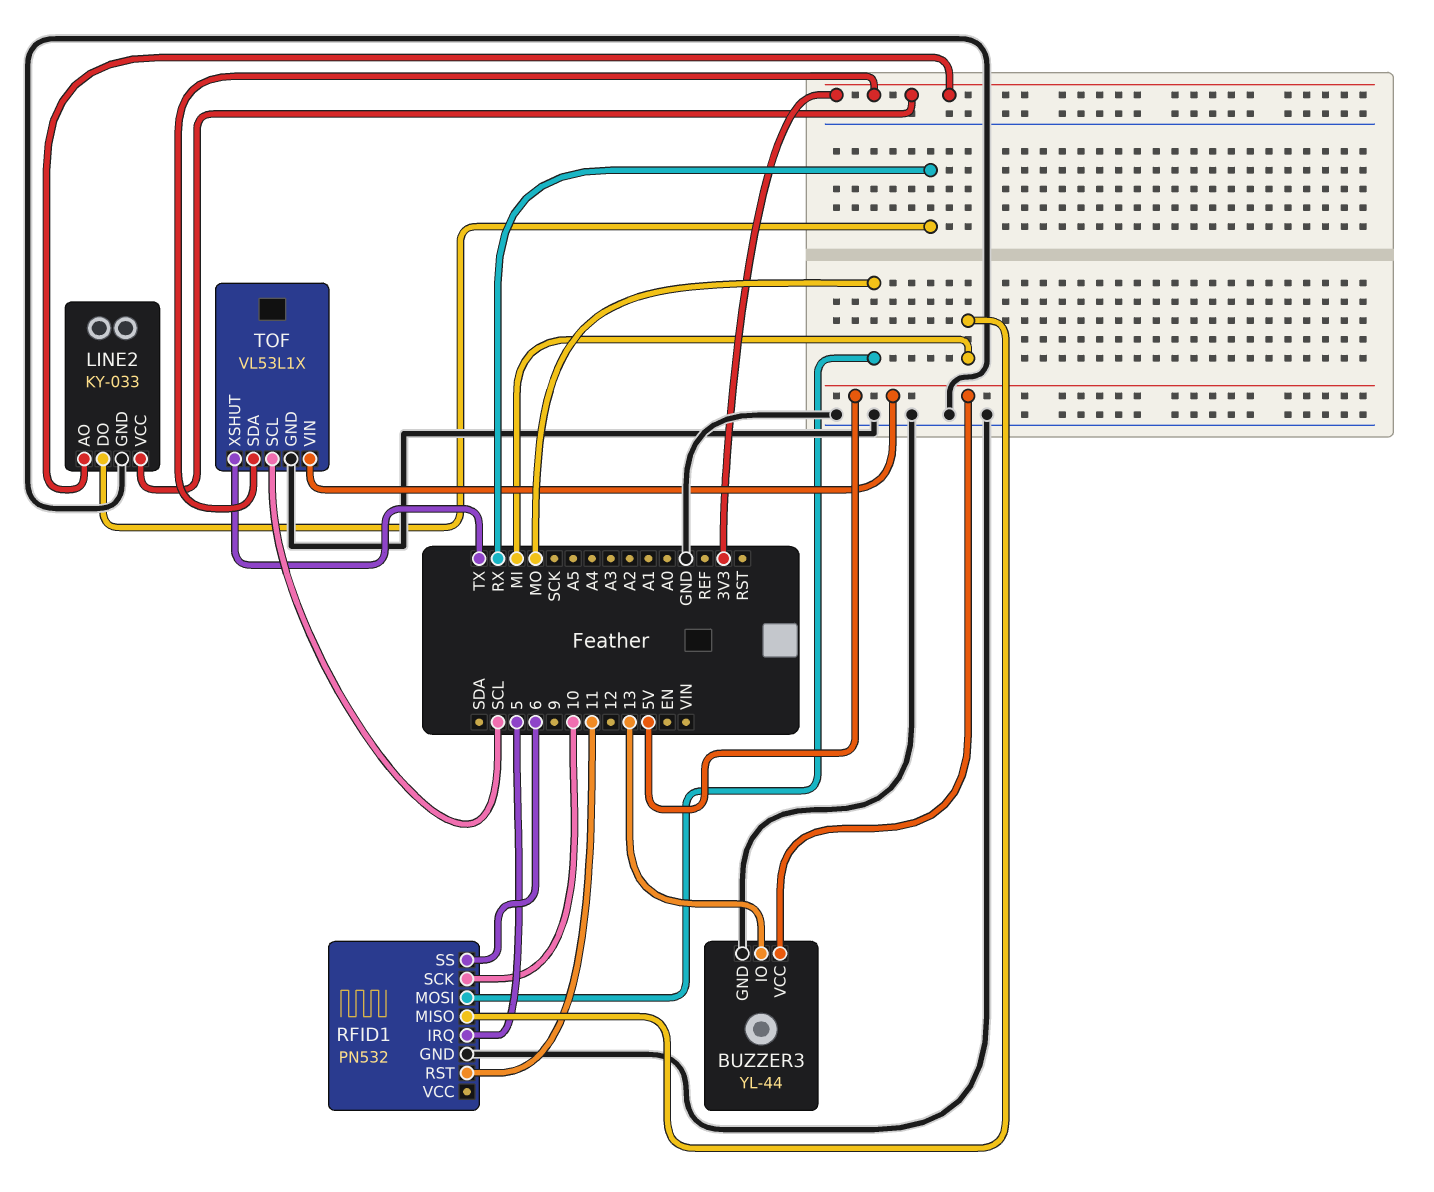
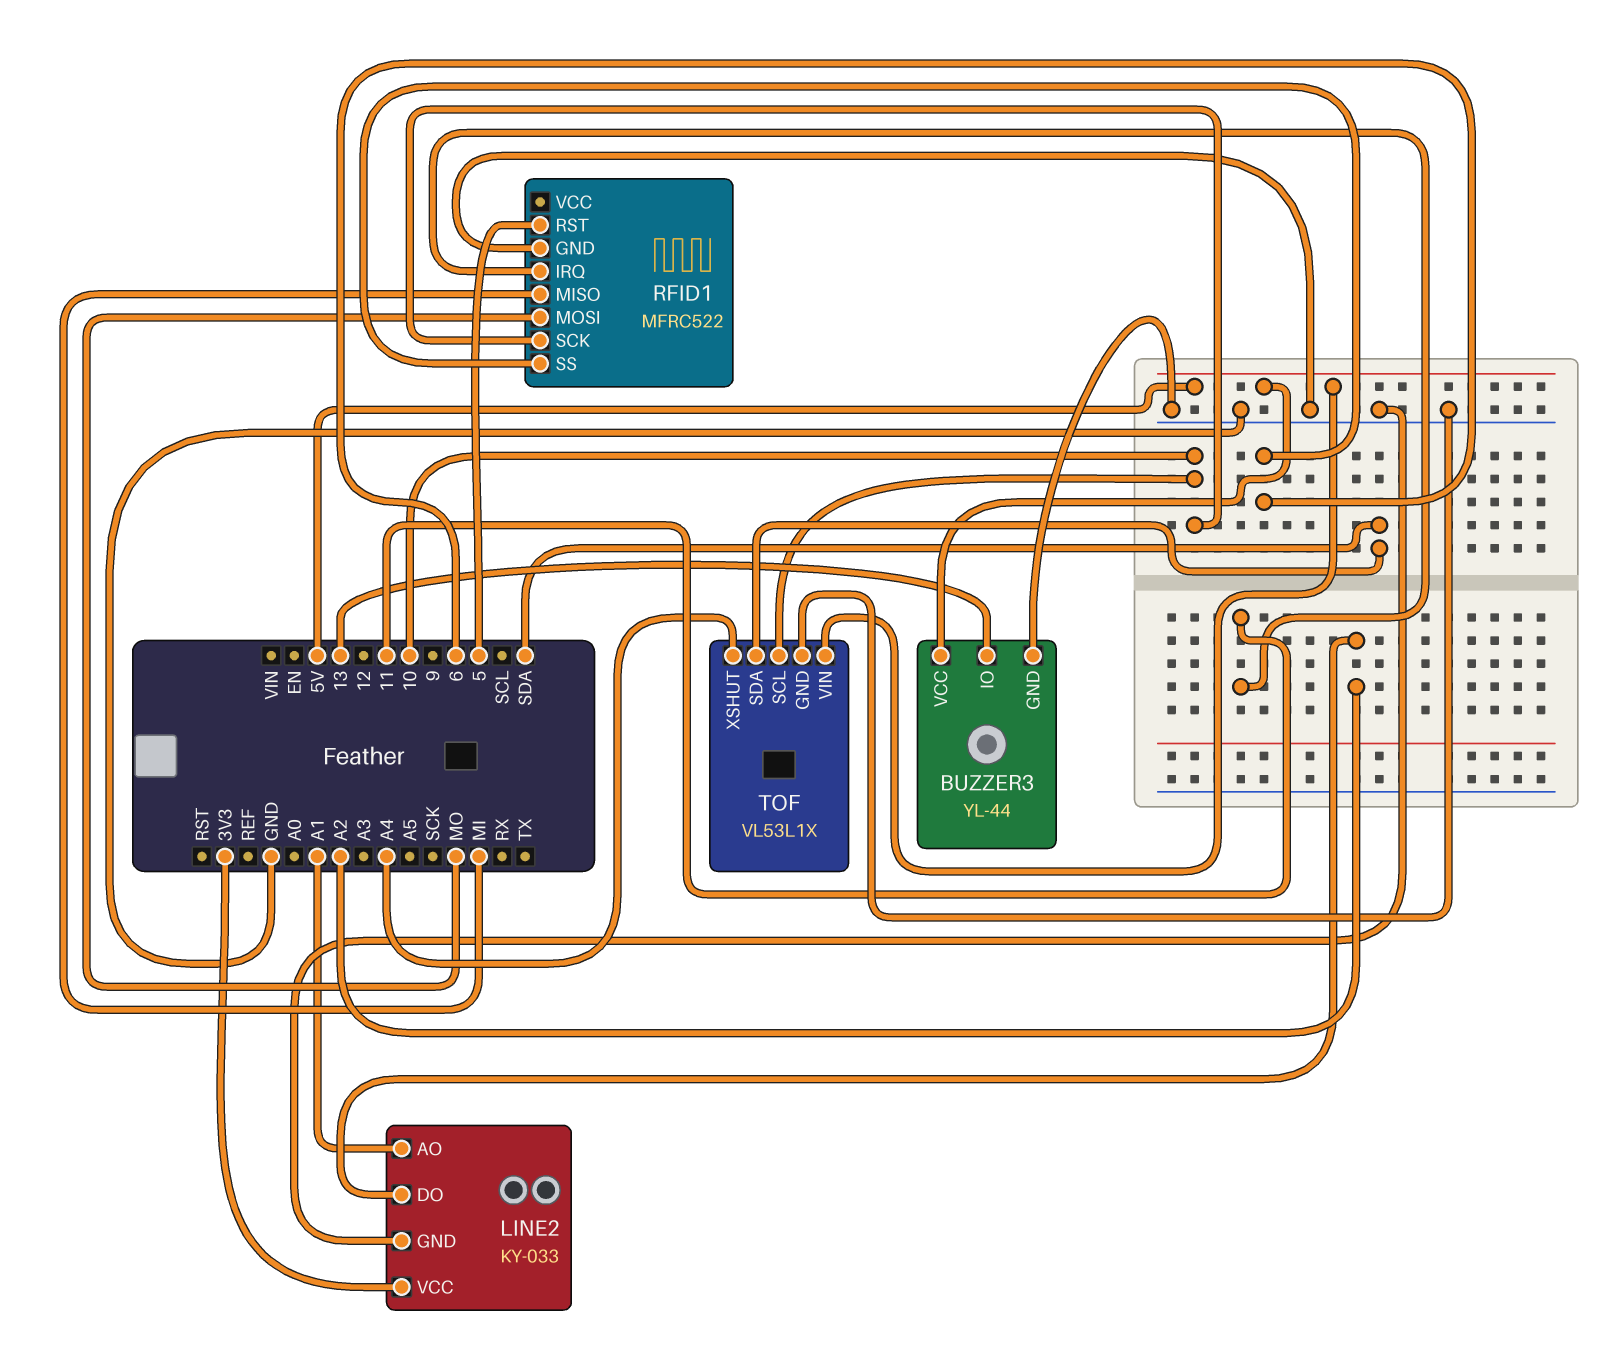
LINE2 pin AO: 3V3 -> A1
LINE2 pin DO: RX -> A2
RFID1: PN532 -> MFRC522
RFID1 pin IRQ: 5 -> 11
RFID1 pin RST: 11 -> 5
TOF pin SCL: SCL -> 10
TOF pin SDA: 3V3 -> SDA
TOF pin XSHUT: TX -> A4

